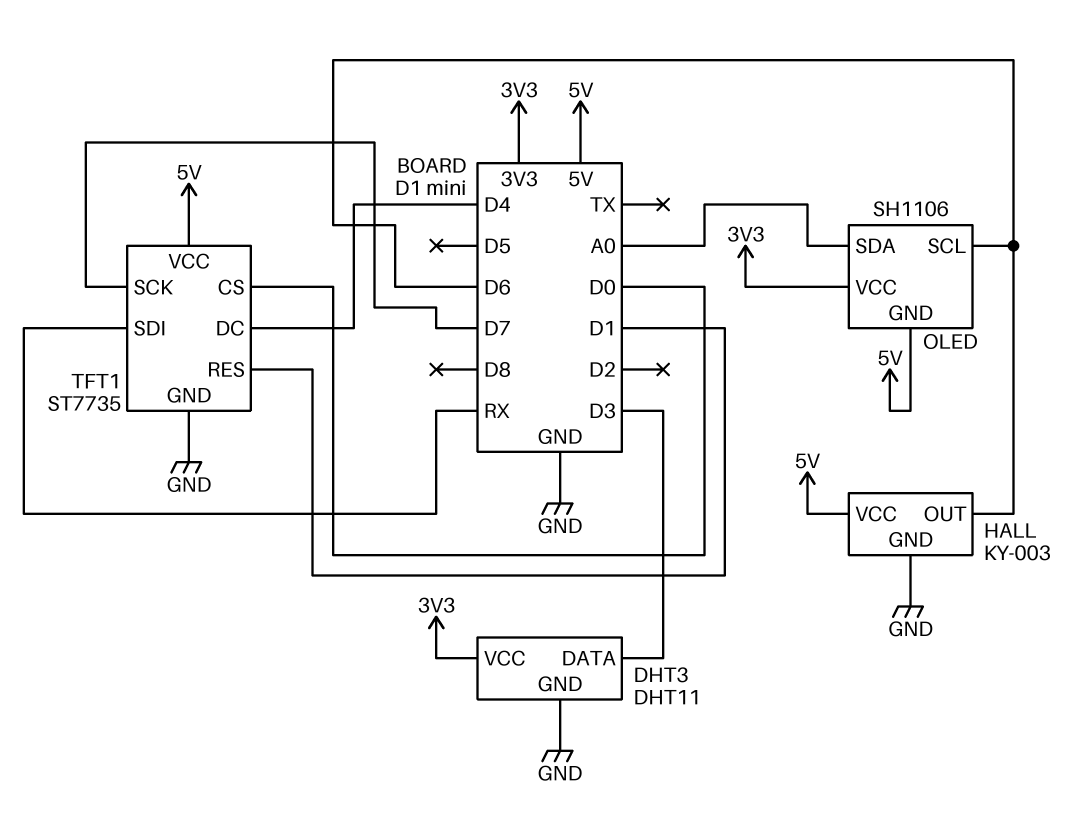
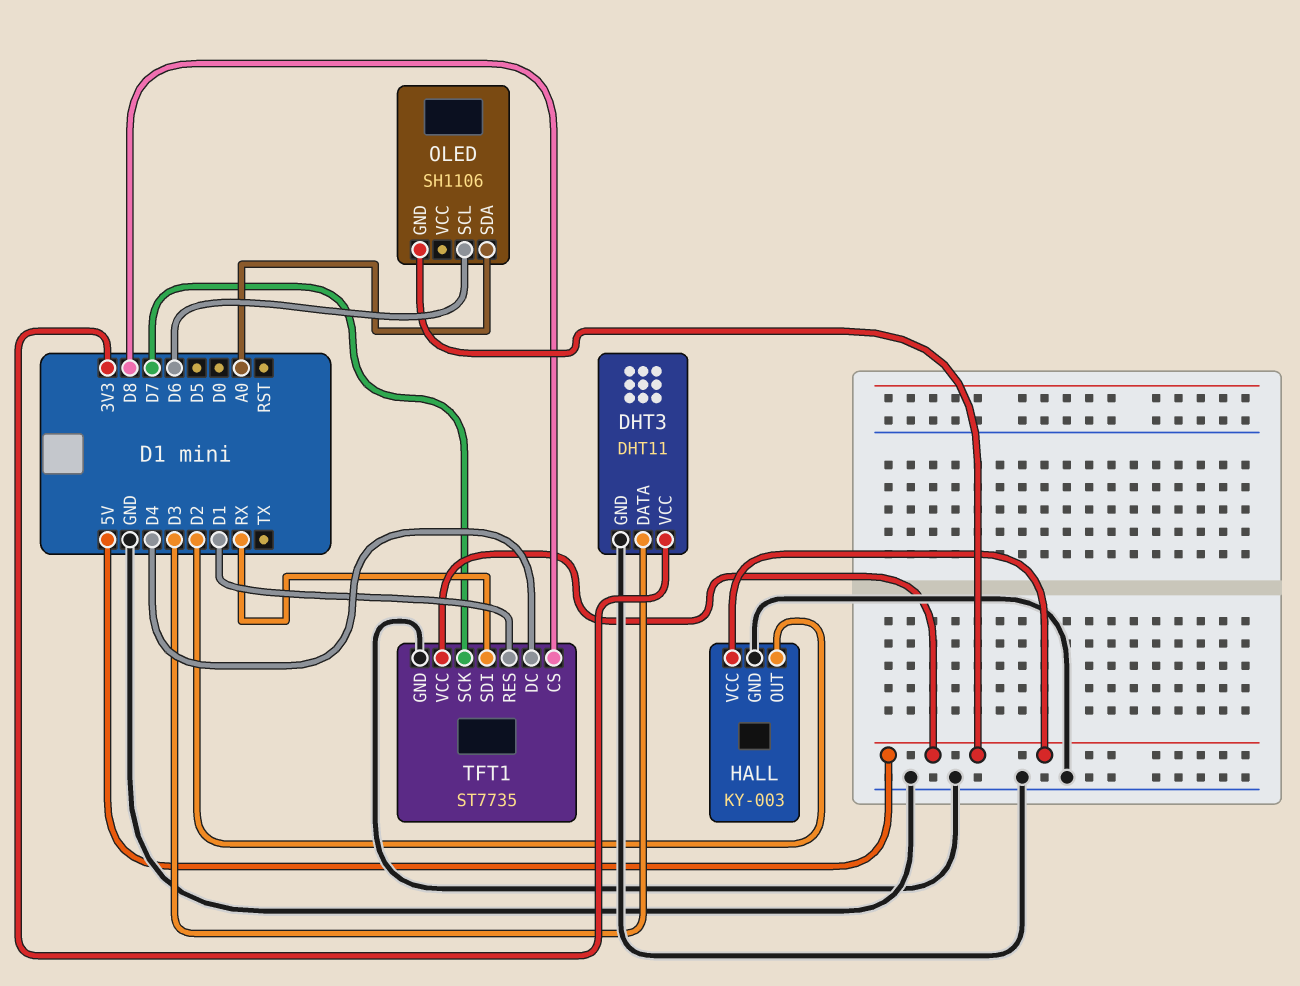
HALL pin OUT: D6 -> D2
OLED pin VCC: 3V3 -> none
TFT1 pin CS: D0 -> D8

